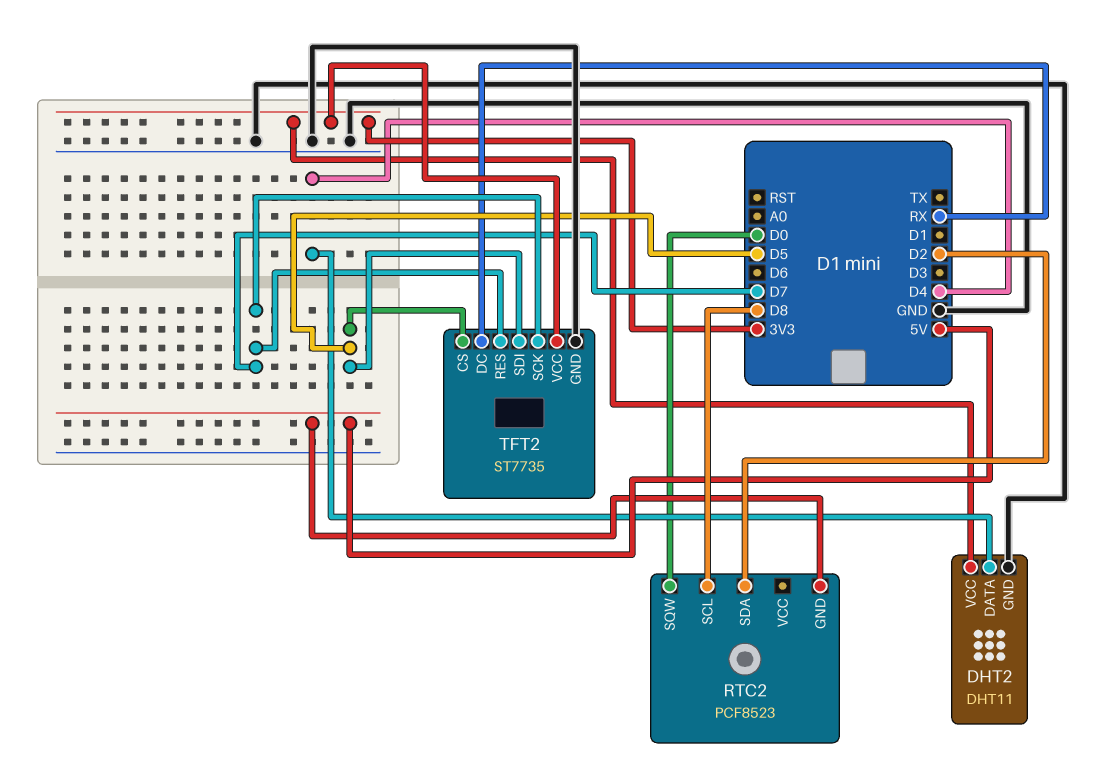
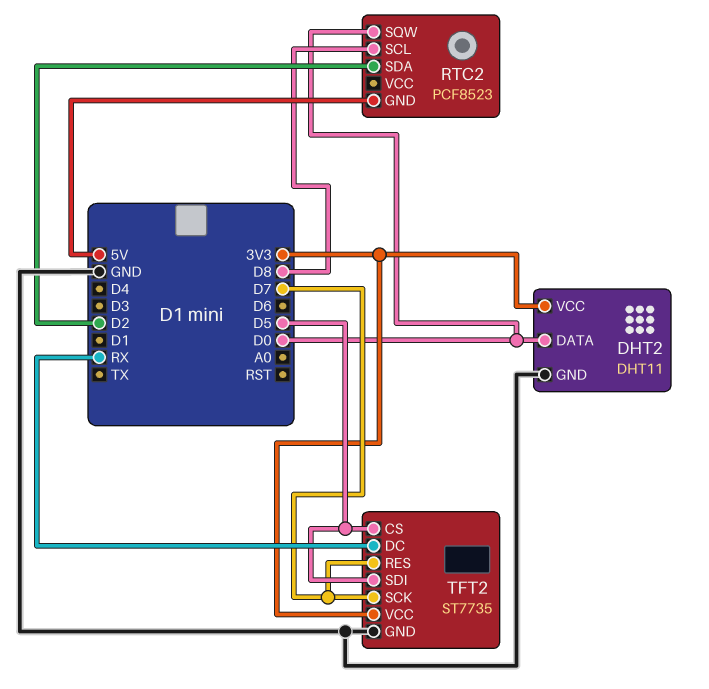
DHT2 pin DATA: D4 -> D0

